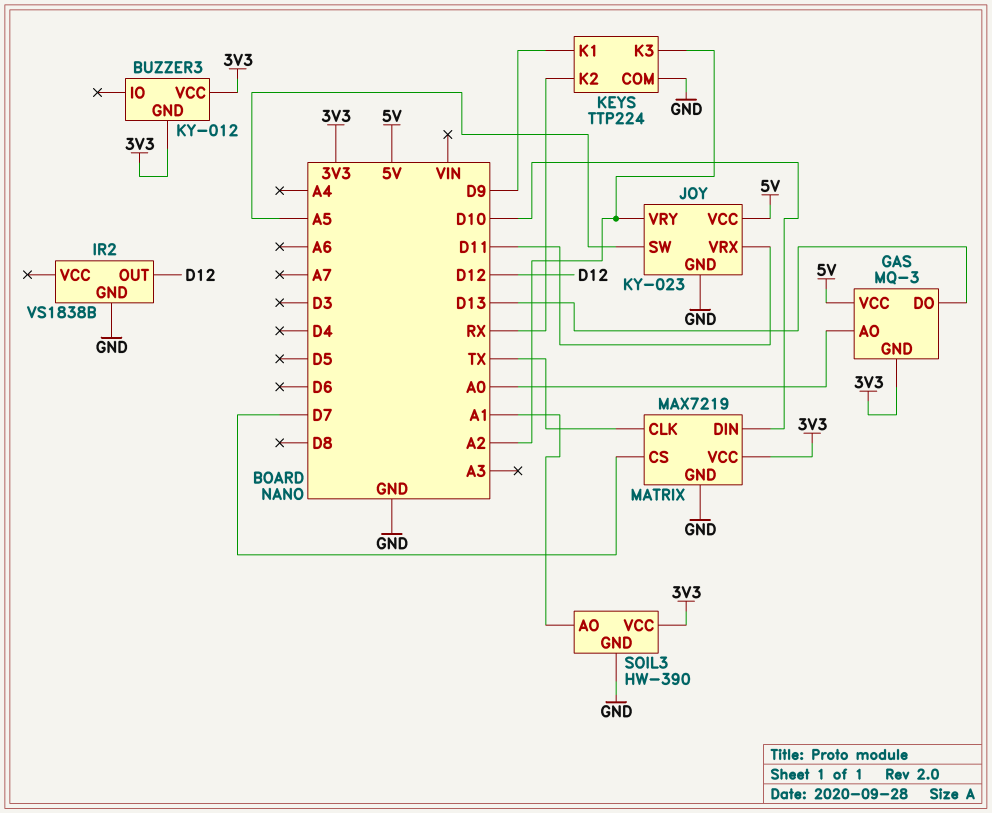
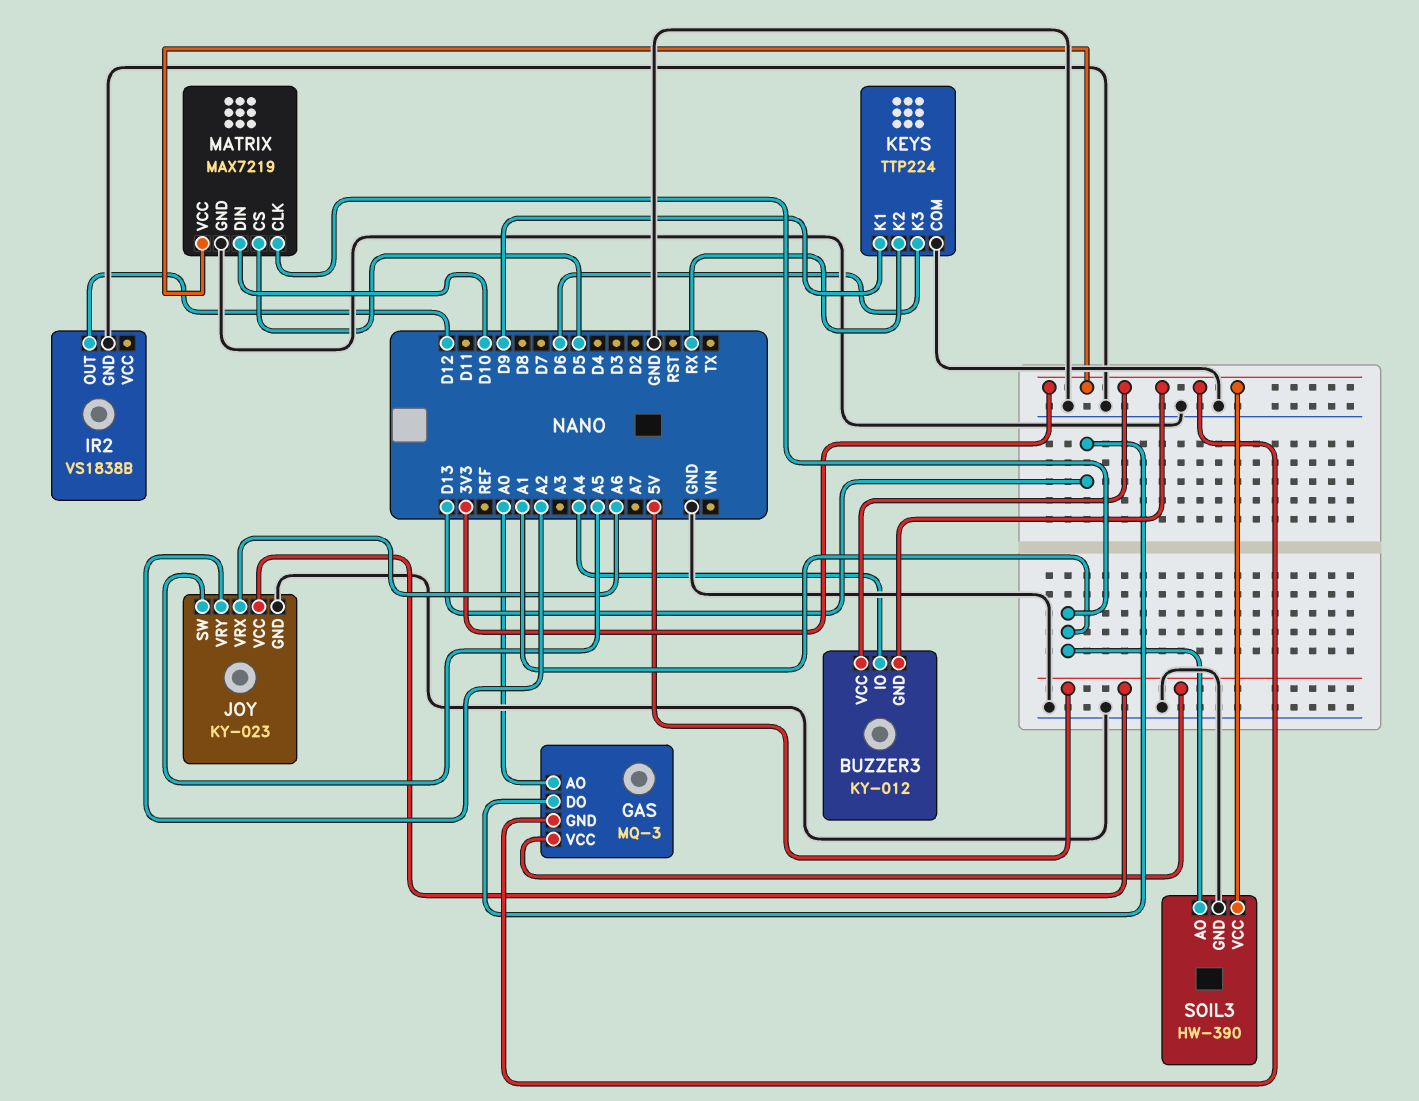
BUZZER3 pin IO: none -> A4
JOY pin VRX: D11 -> A6
KEYS pin K3: A2 -> D6
MATRIX pin CLK: TX -> A1
MATRIX pin CS: D7 -> D5

